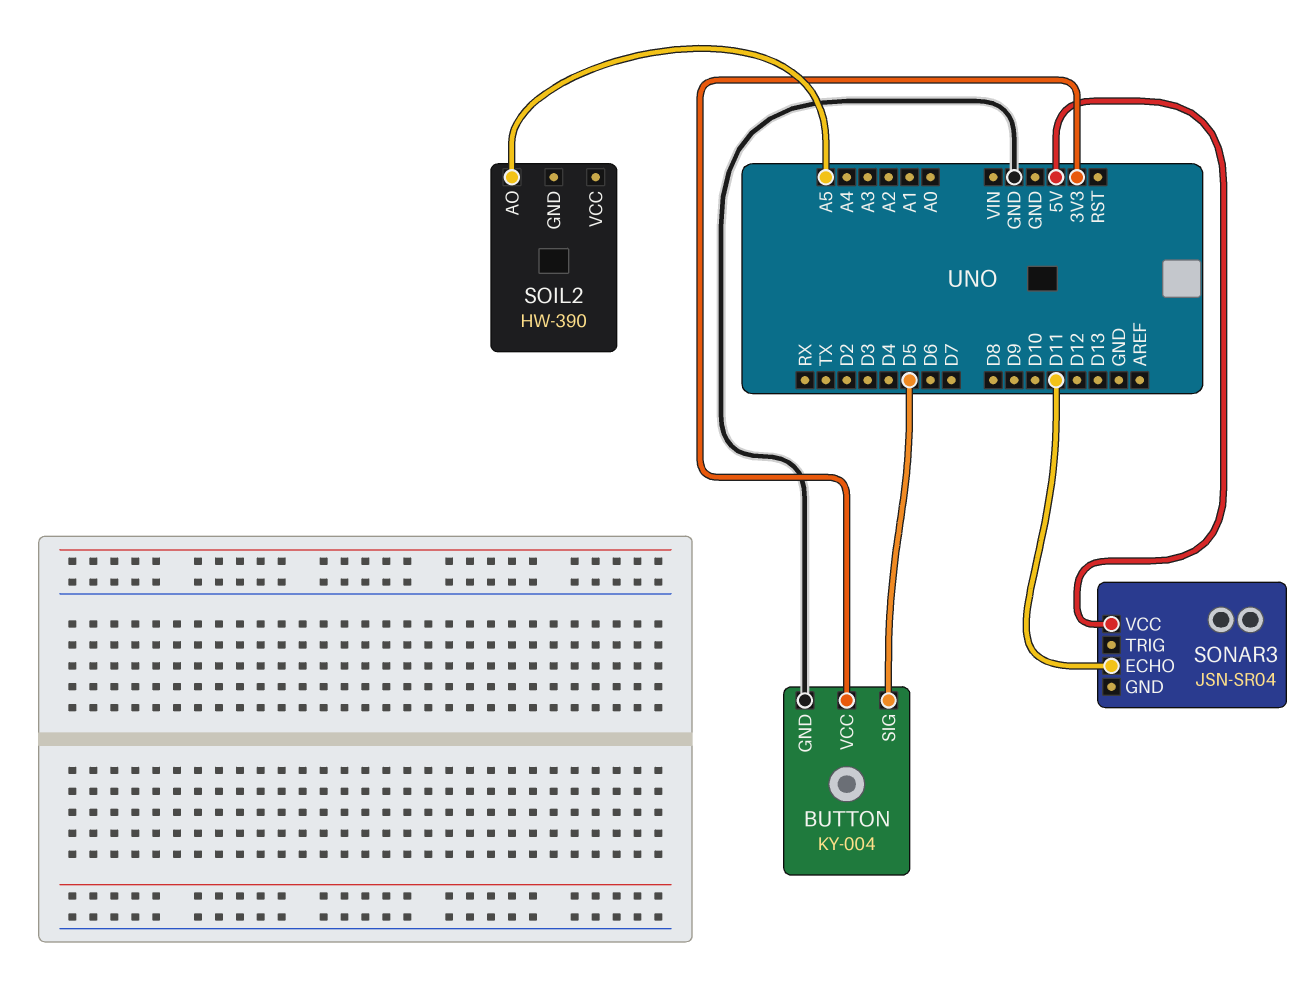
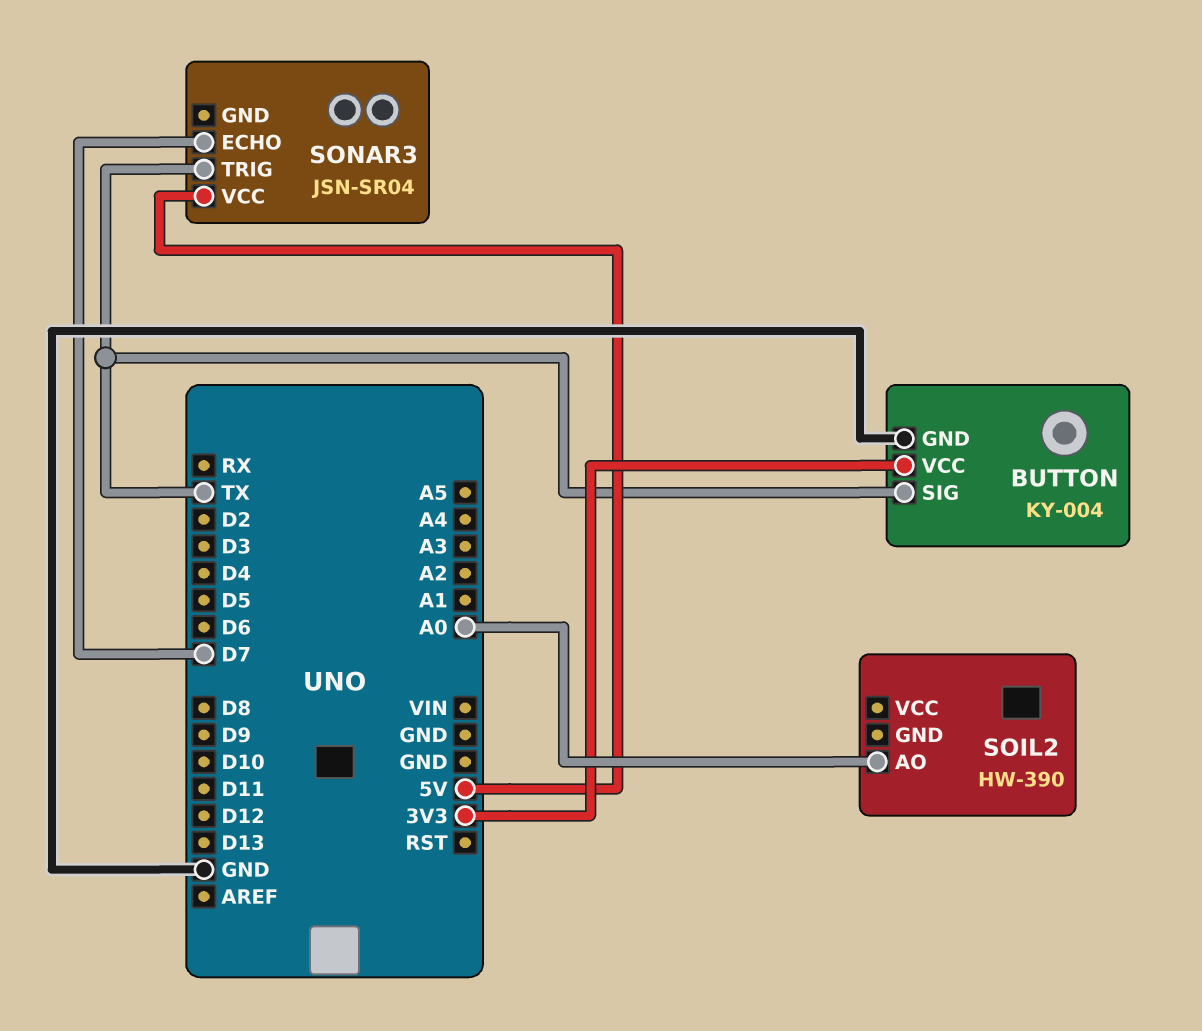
BUTTON pin SIG: D5 -> TX
SOIL2 pin AO: A5 -> A0
SONAR3 pin ECHO: D11 -> D7
SONAR3 pin TRIG: none -> TX

